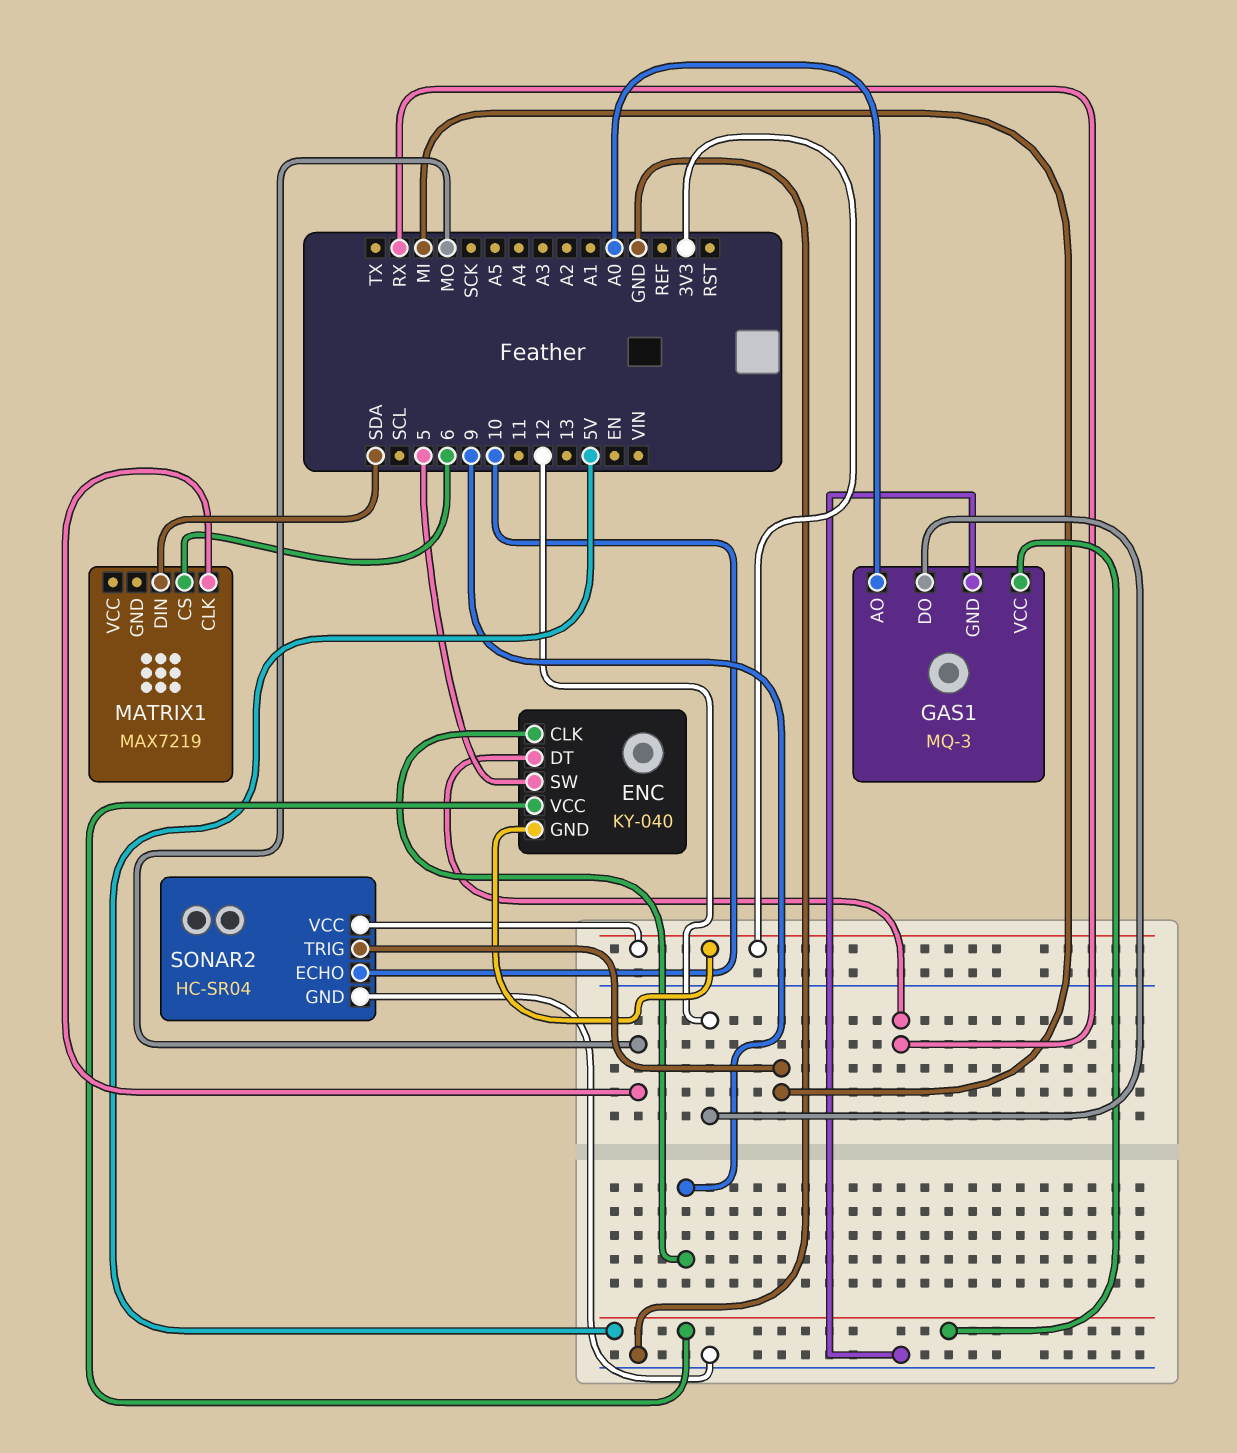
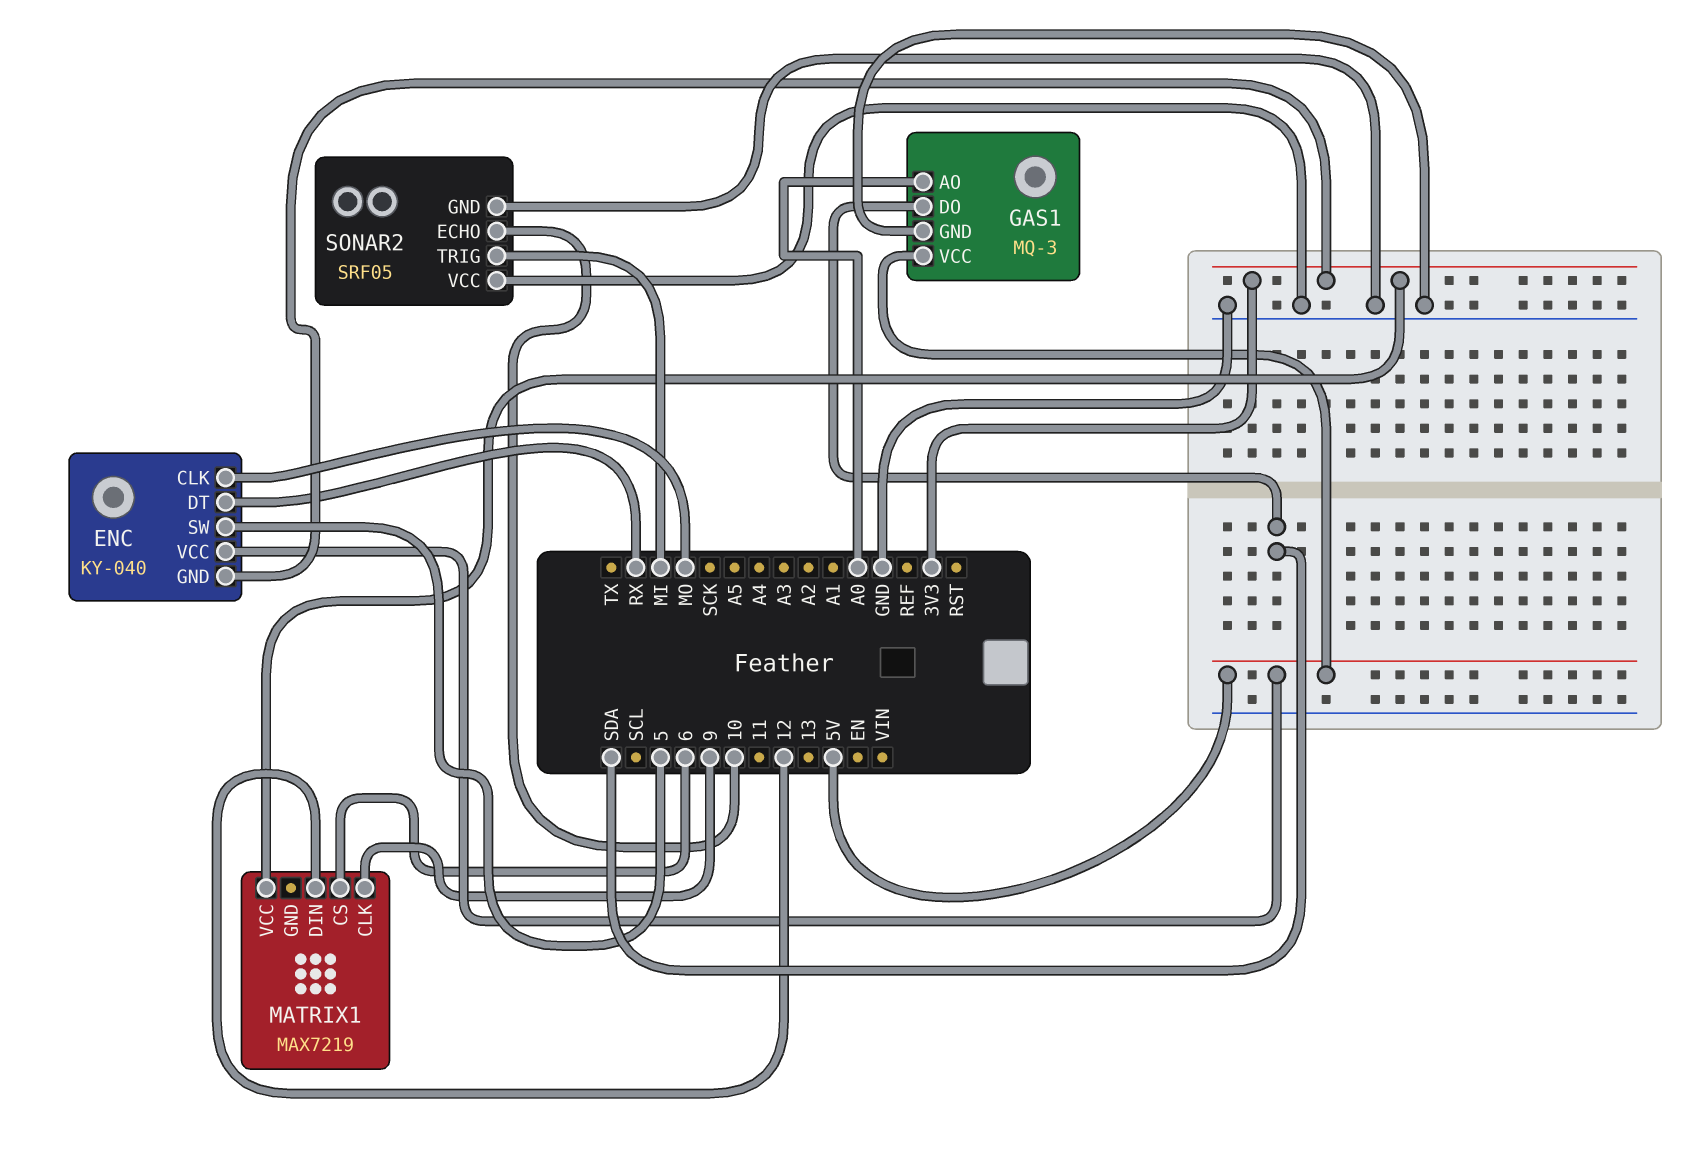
ENC pin CLK: 9 -> MO
GAS1 pin DO: 12 -> SDA
MATRIX1 pin CLK: MO -> 9
MATRIX1 pin DIN: SDA -> 12
MATRIX1 pin VCC: none -> 3V3
SONAR2: HC-SR04 -> SRF05
SONAR2 pin VCC: 3V3 -> GND

